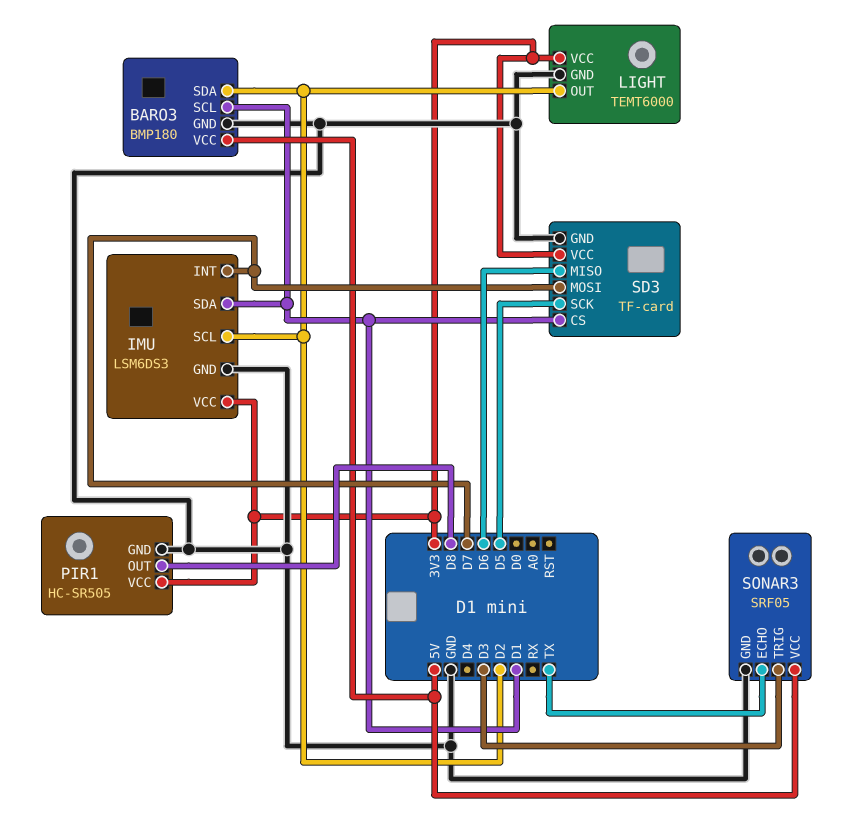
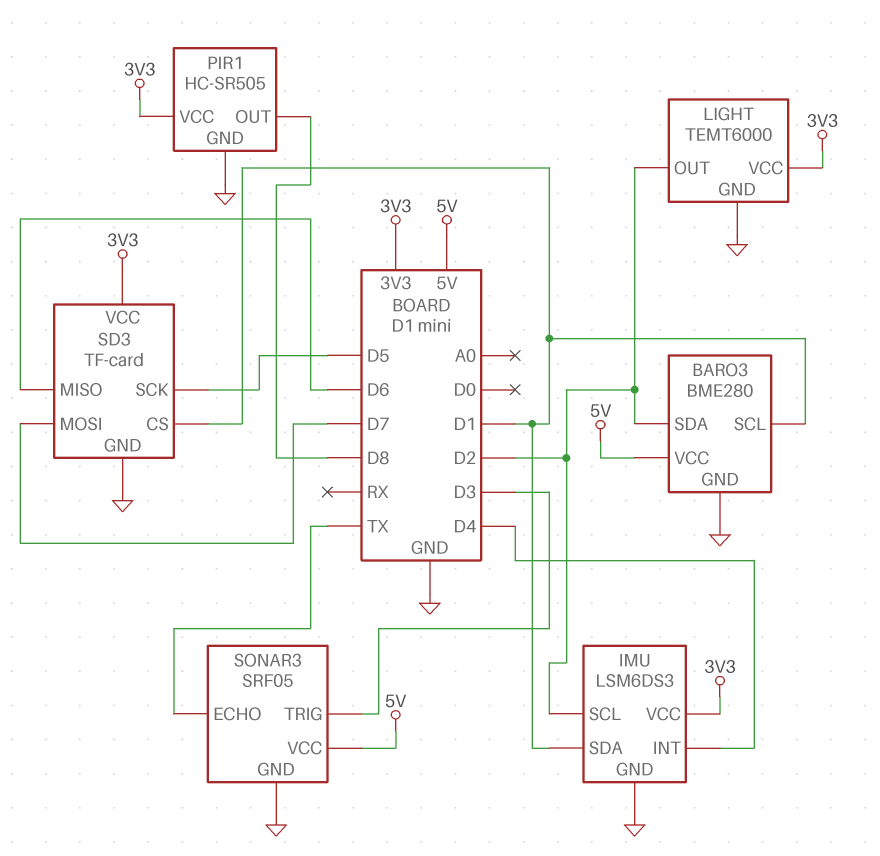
BARO3: BMP180 -> BME280
IMU pin INT: D7 -> D4

